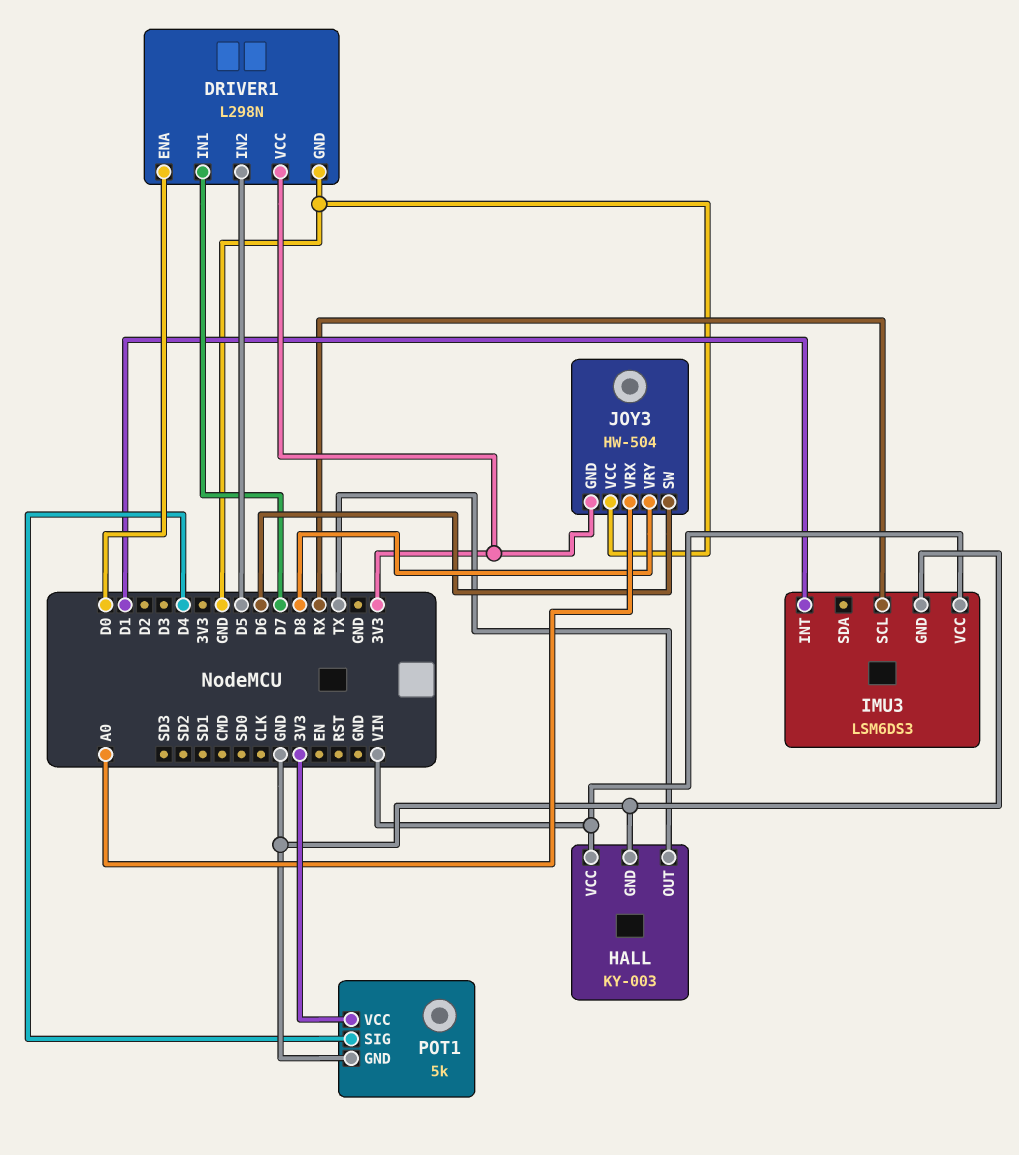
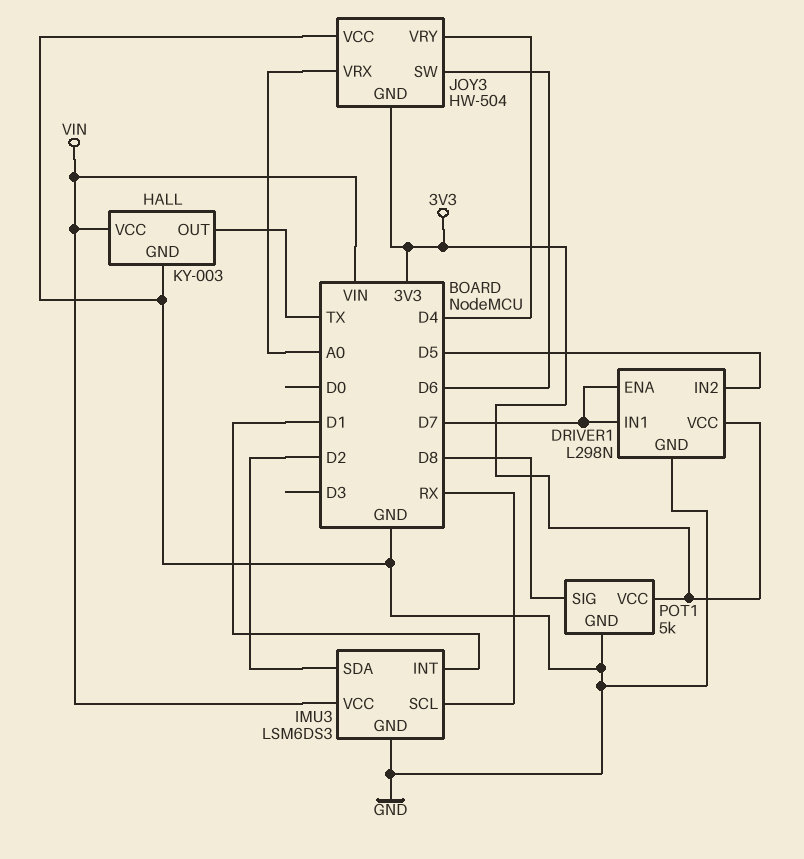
DRIVER1 pin ENA: D0 -> D7
IMU3 pin SDA: none -> D2
JOY3 pin VRY: D8 -> D4
POT1 pin SIG: D4 -> D8

